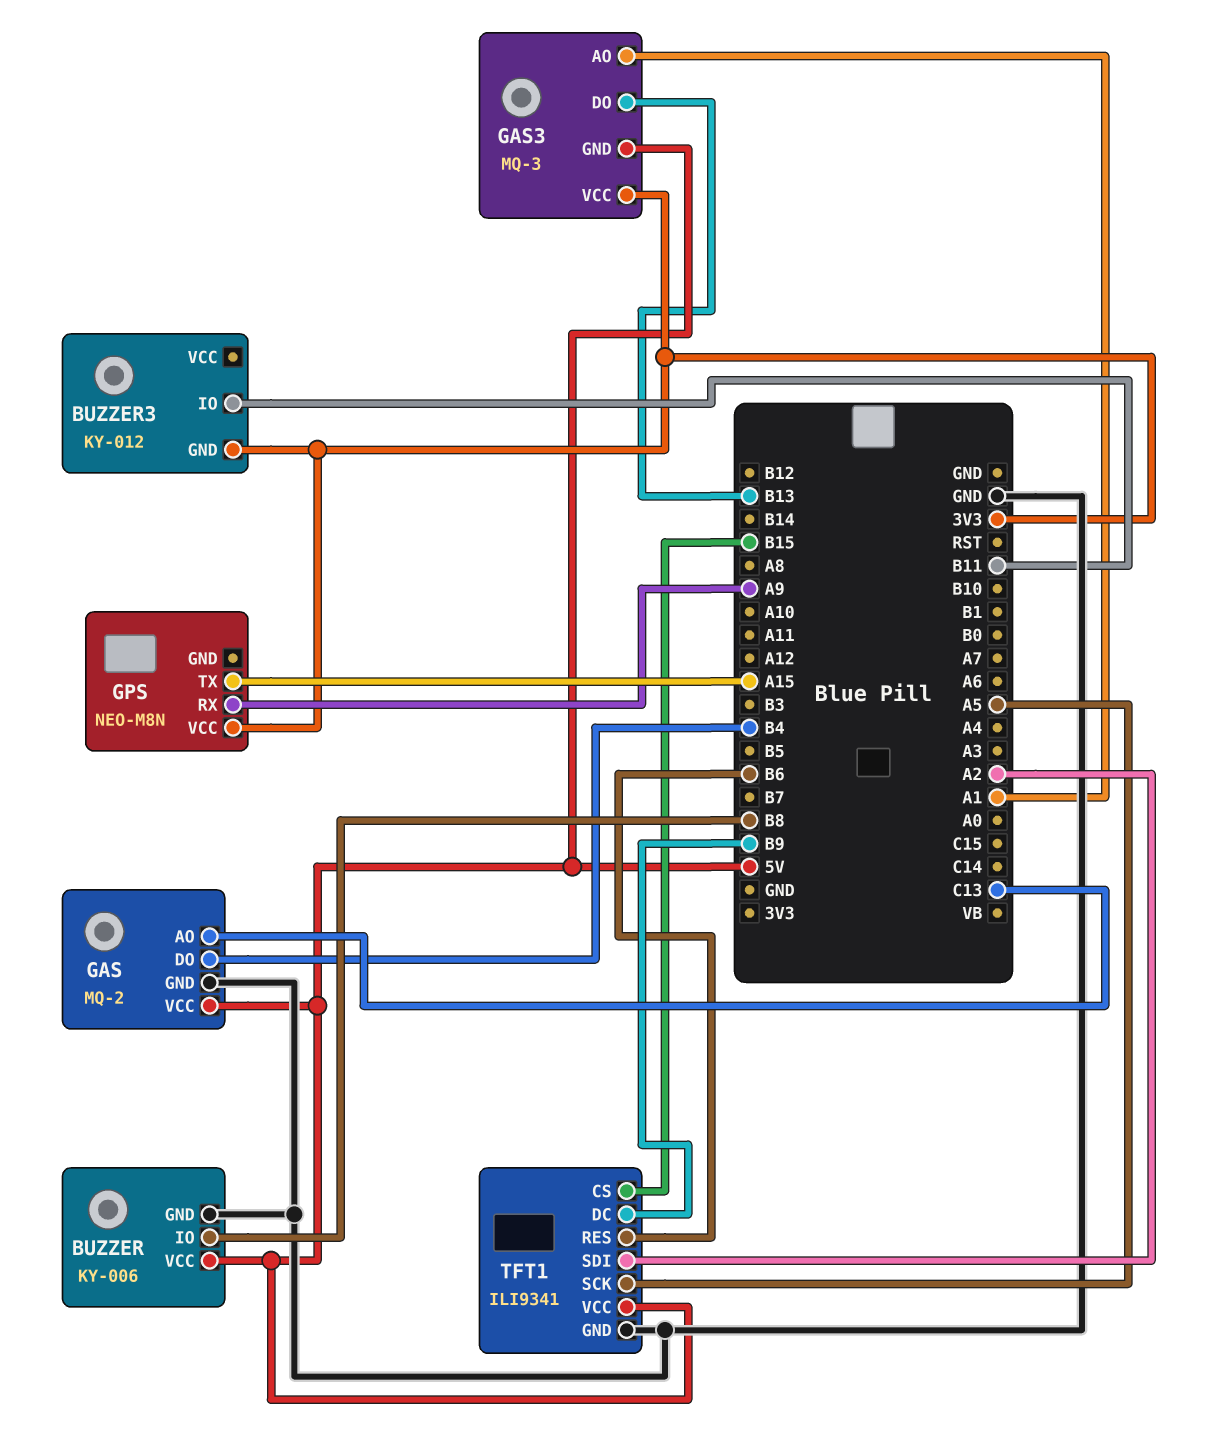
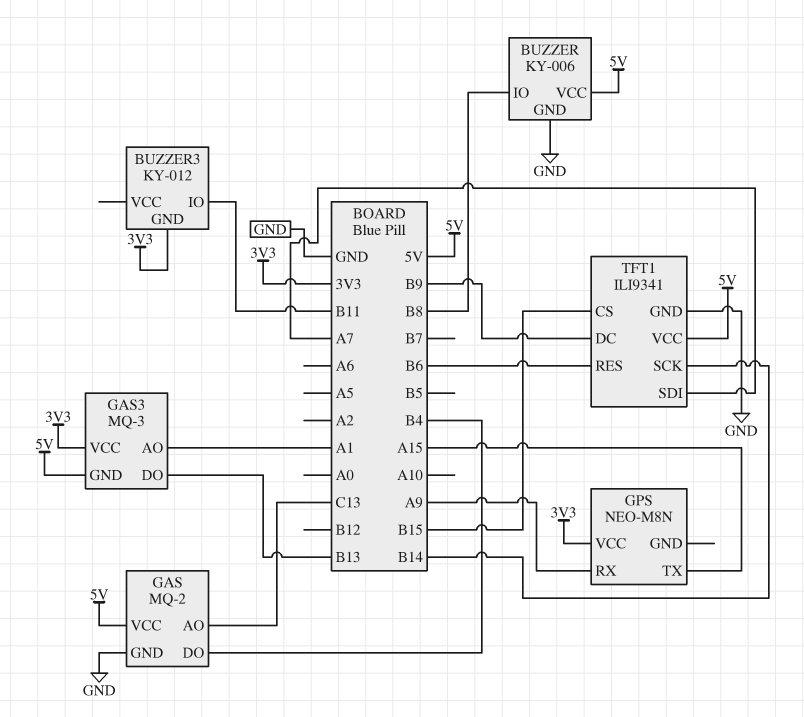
TFT1 pin SCK: A5 -> B14
TFT1 pin SDI: A2 -> A7

